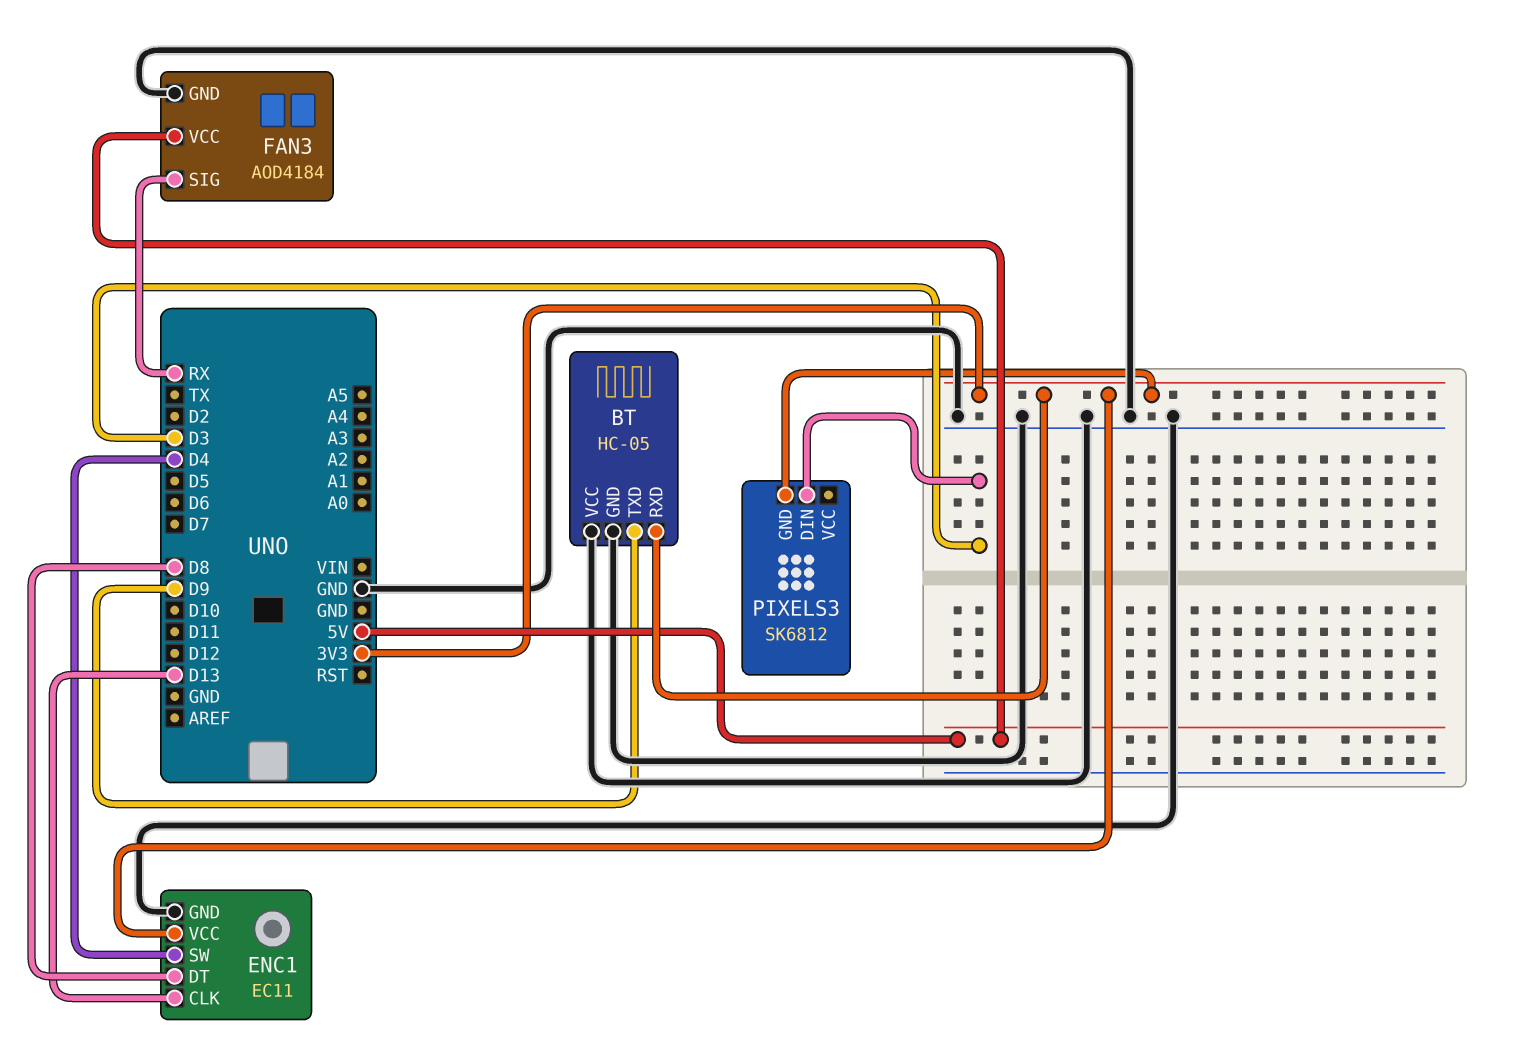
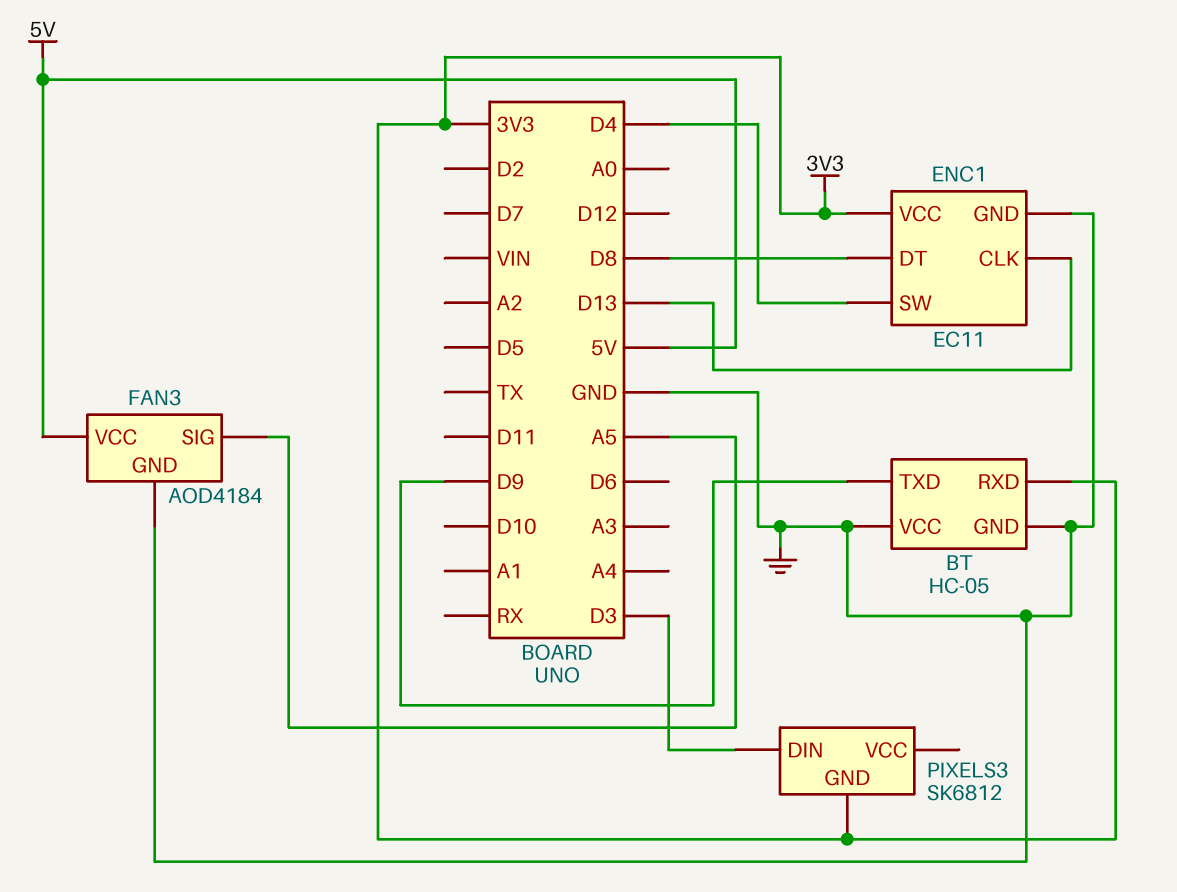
FAN3 pin SIG: RX -> A5

